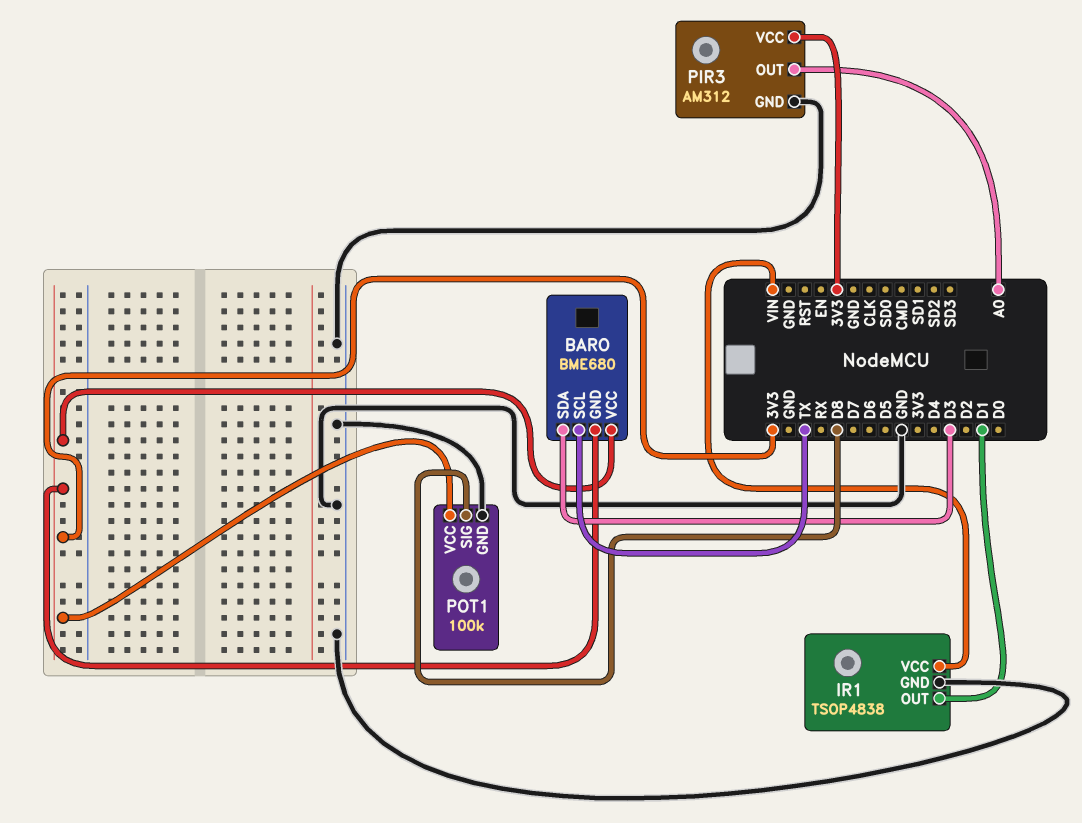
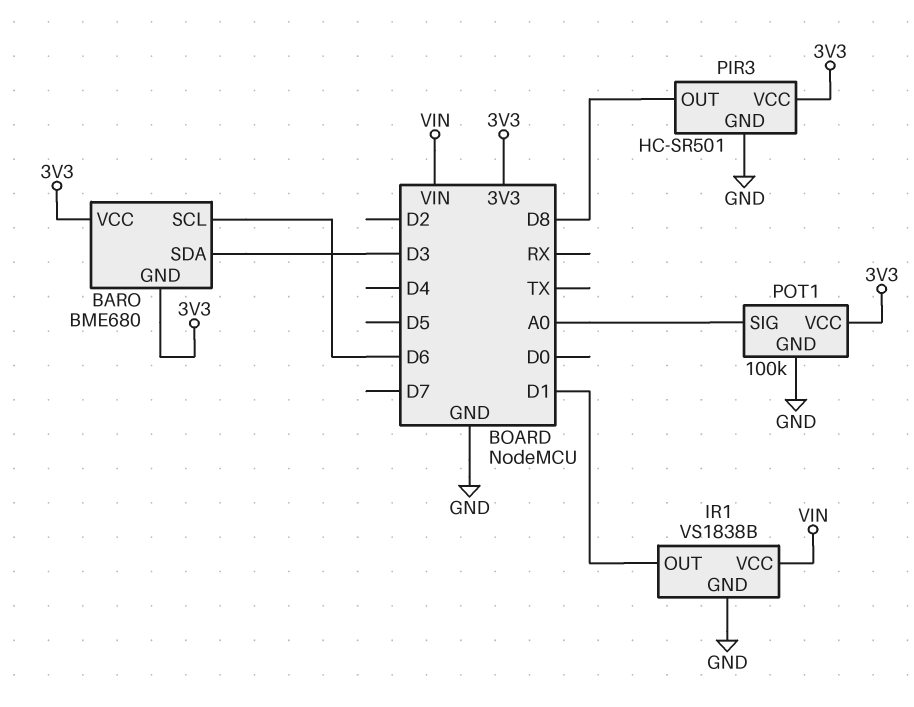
BARO pin SCL: TX -> D6
IR1: TSOP4838 -> VS1838B
PIR3: AM312 -> HC-SR501
PIR3 pin OUT: A0 -> D8
POT1 pin SIG: D8 -> A0

